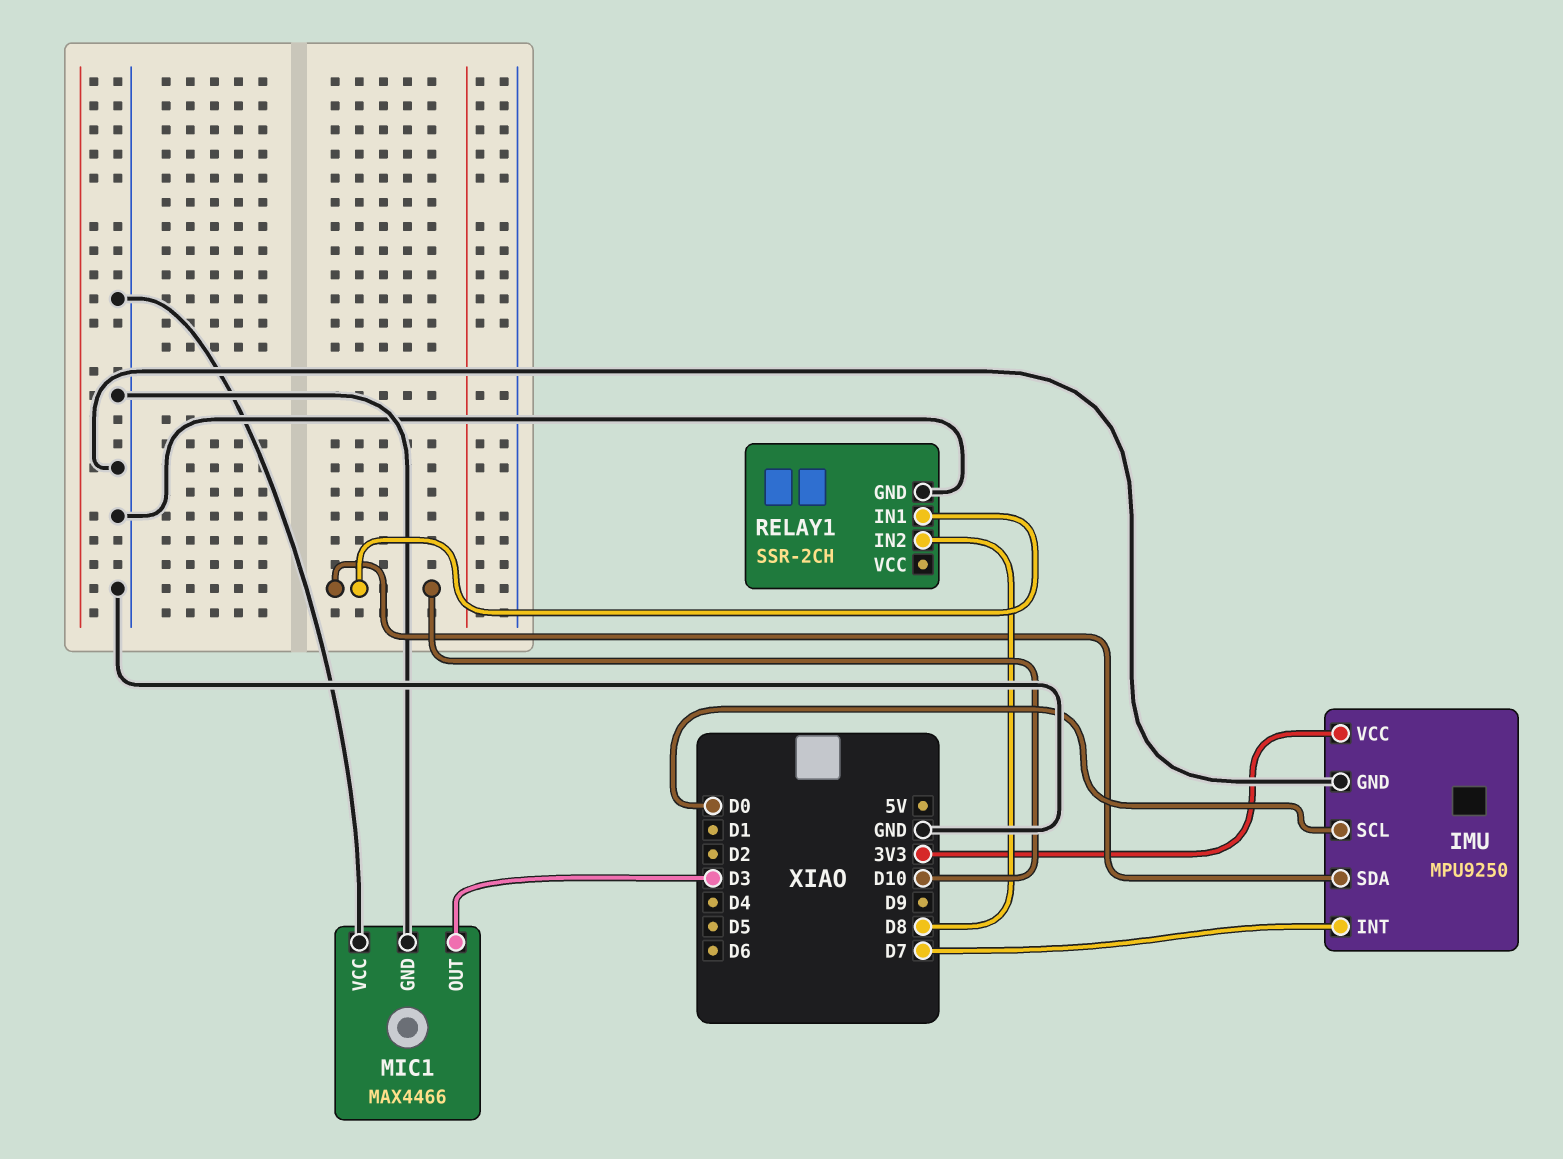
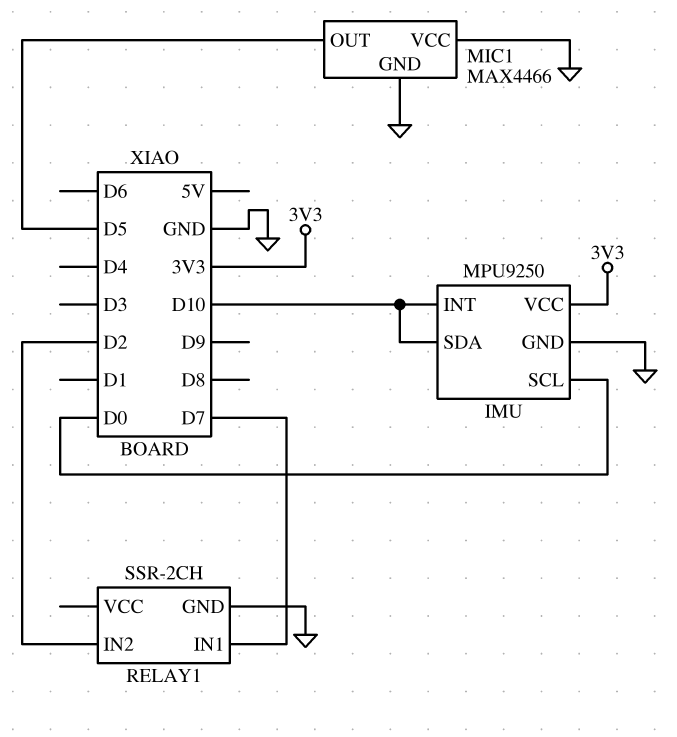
IMU pin INT: D7 -> D10
MIC1 pin OUT: D3 -> D5
RELAY1 pin IN1: D10 -> D7
RELAY1 pin IN2: D8 -> D2

